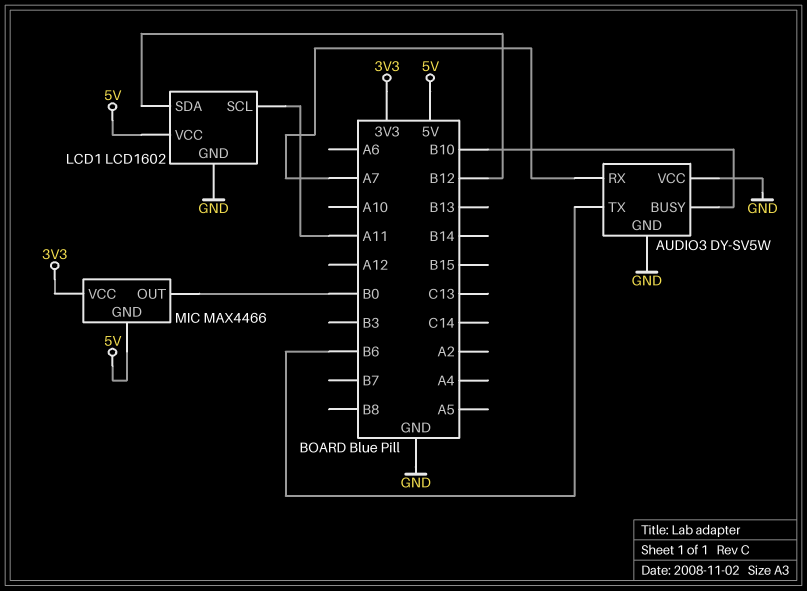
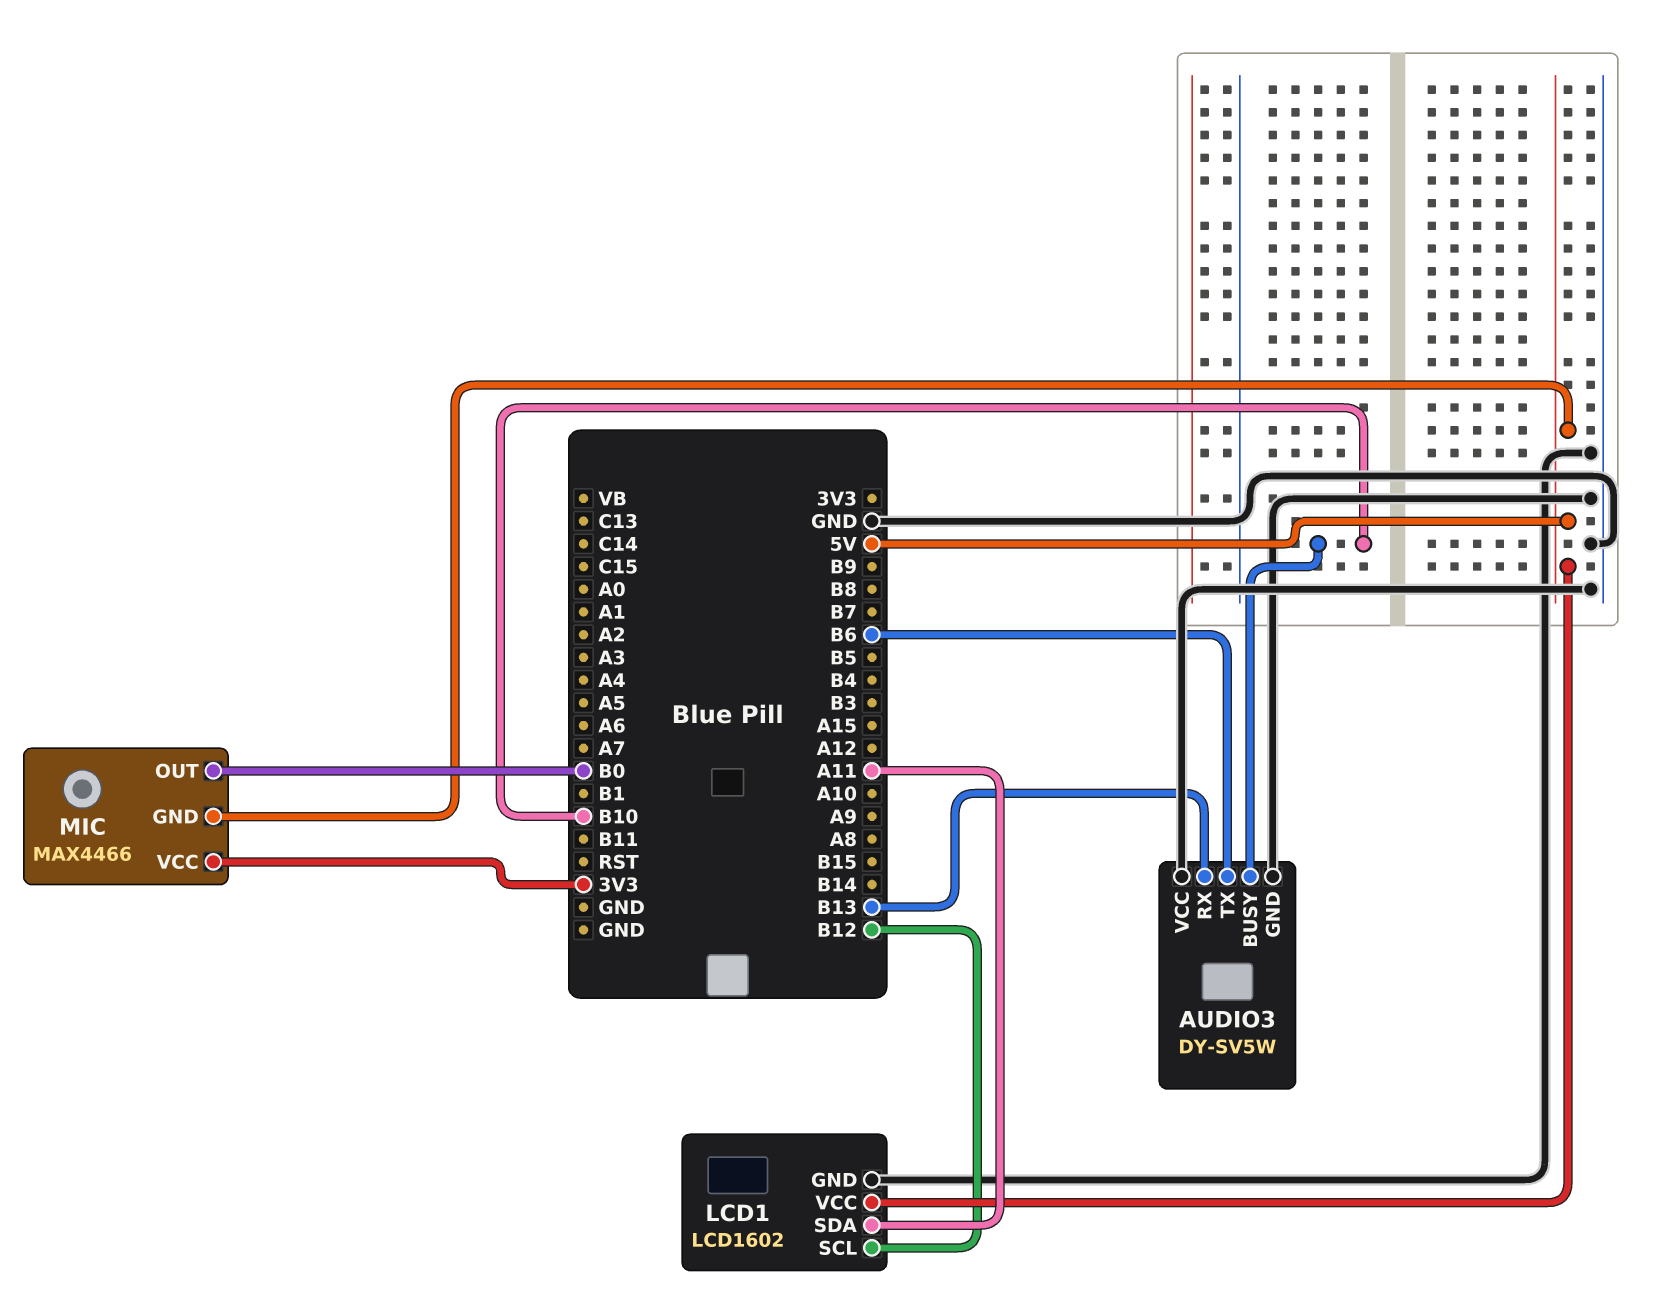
AUDIO3 pin RX: A7 -> B13
LCD1 pin SCL: A11 -> B12
LCD1 pin SDA: B12 -> A11

